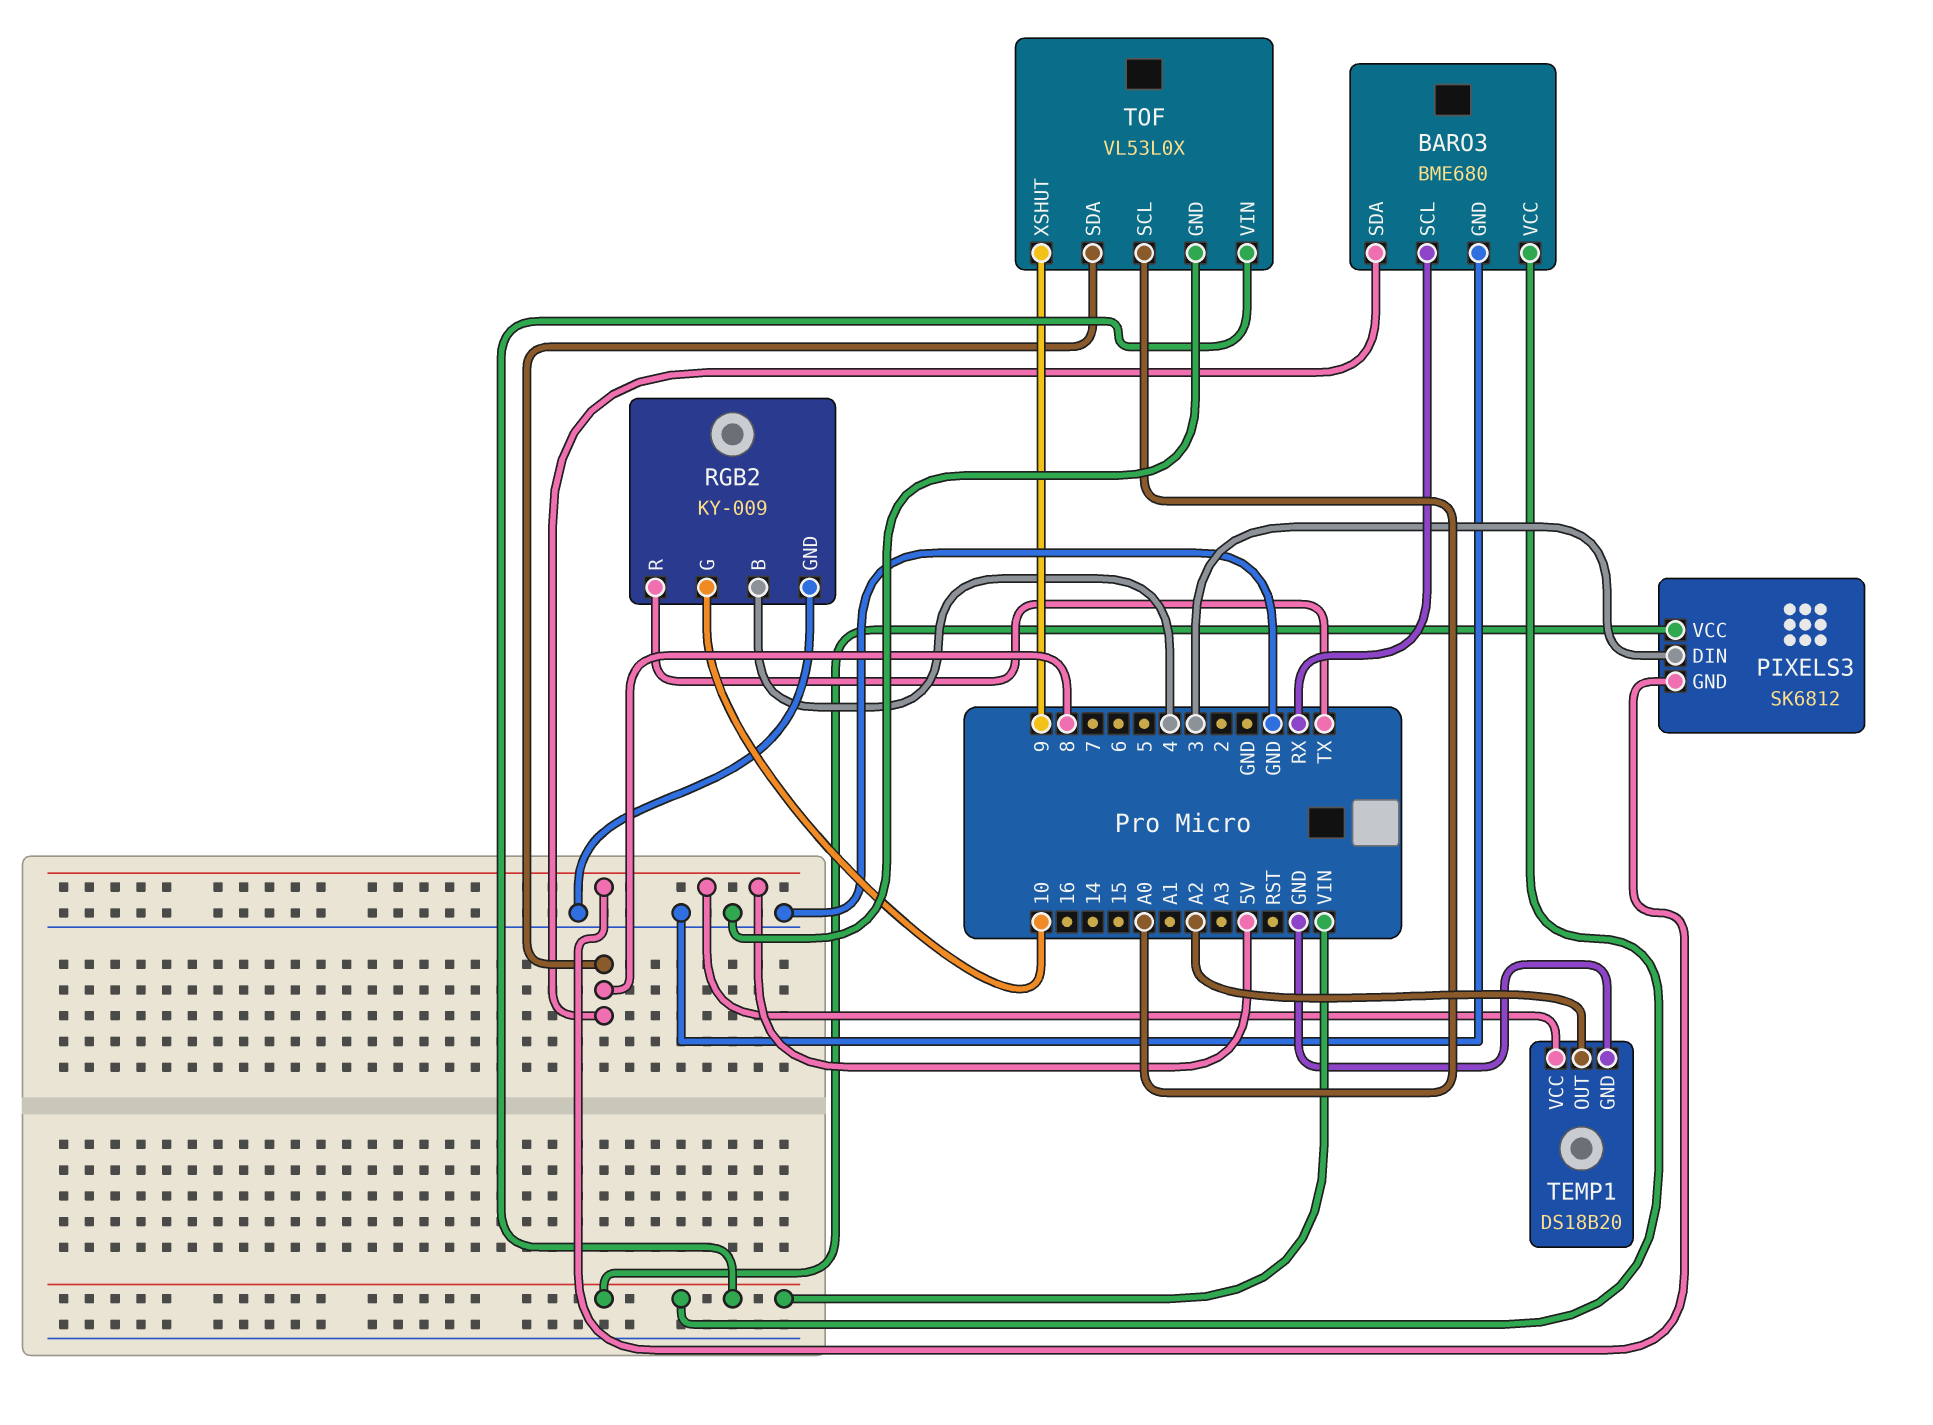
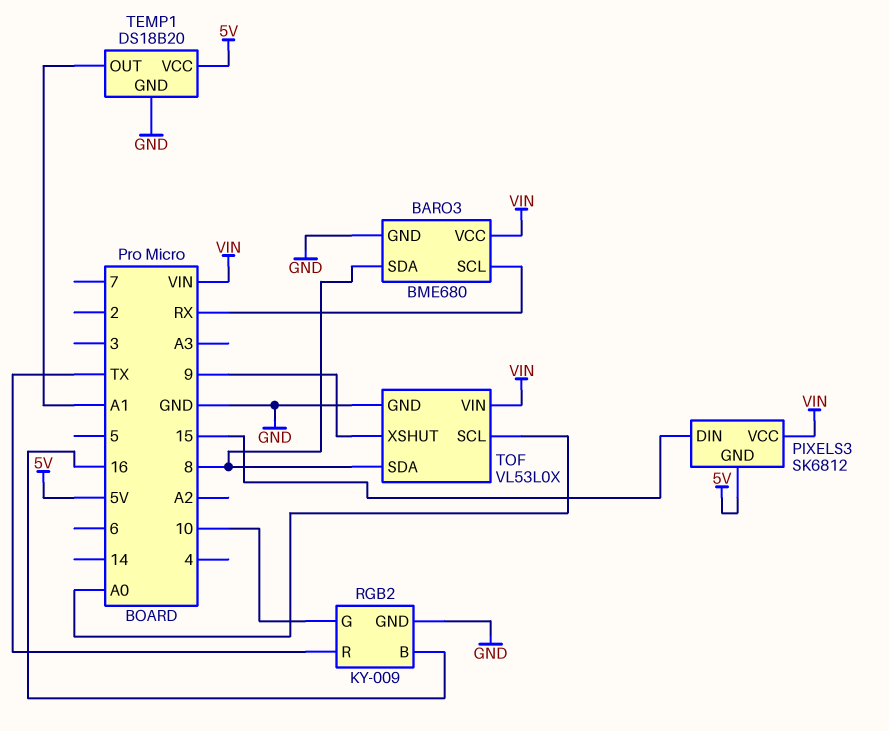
PIXELS3 pin DIN: 3 -> 15
RGB2 pin B: 4 -> 16
TEMP1 pin OUT: A2 -> A1

